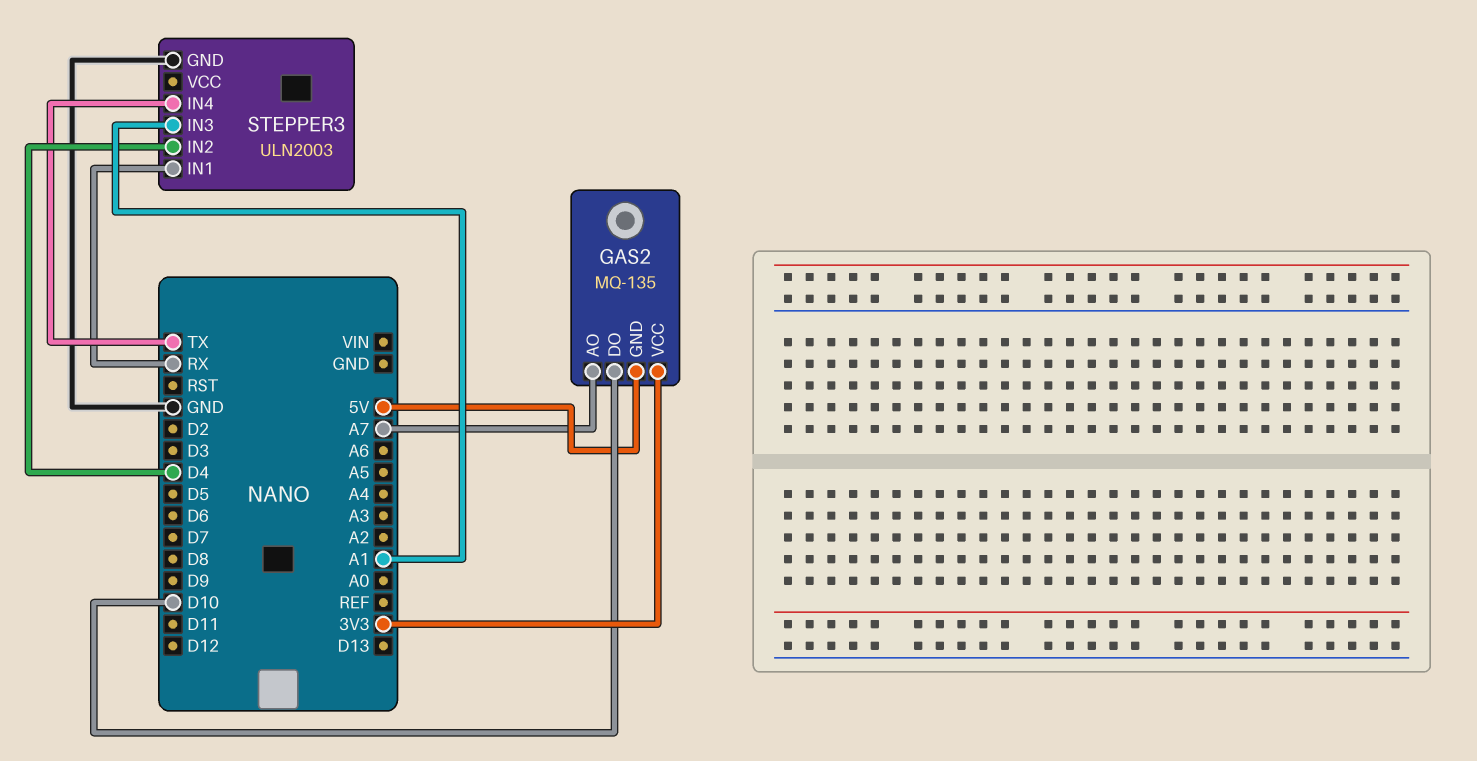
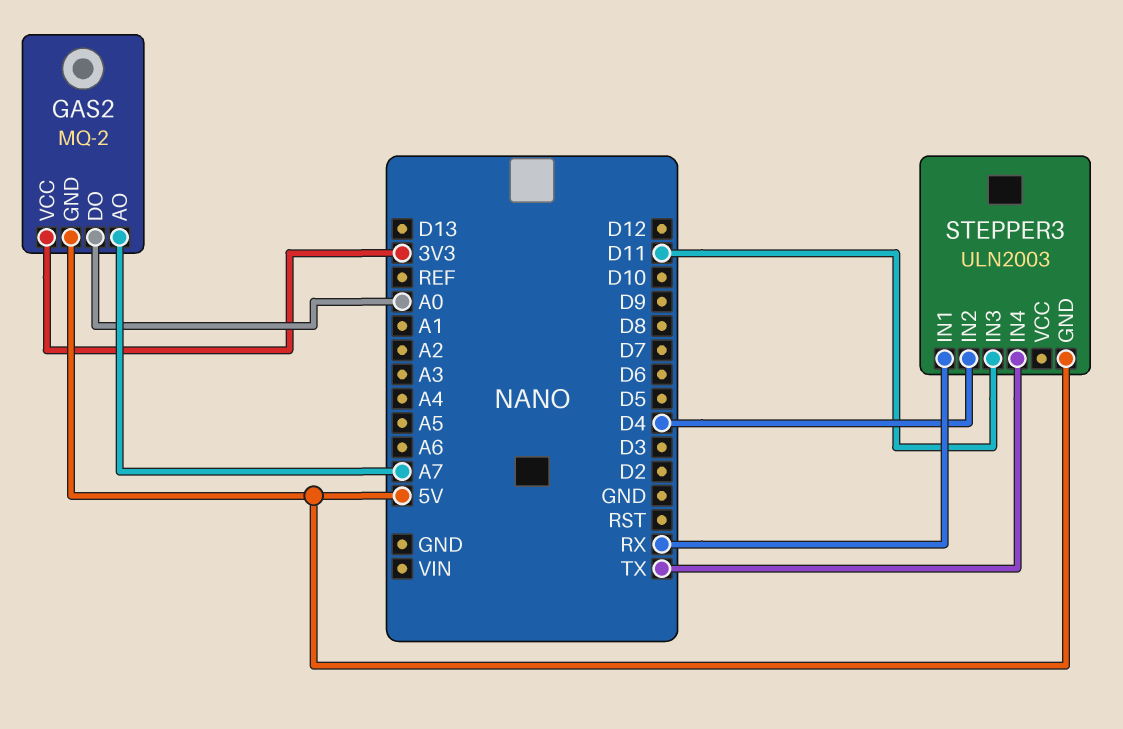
GAS2: MQ-135 -> MQ-2
GAS2 pin DO: D10 -> A0
STEPPER3 pin GND: GND -> 5V
STEPPER3 pin IN3: A1 -> D11

